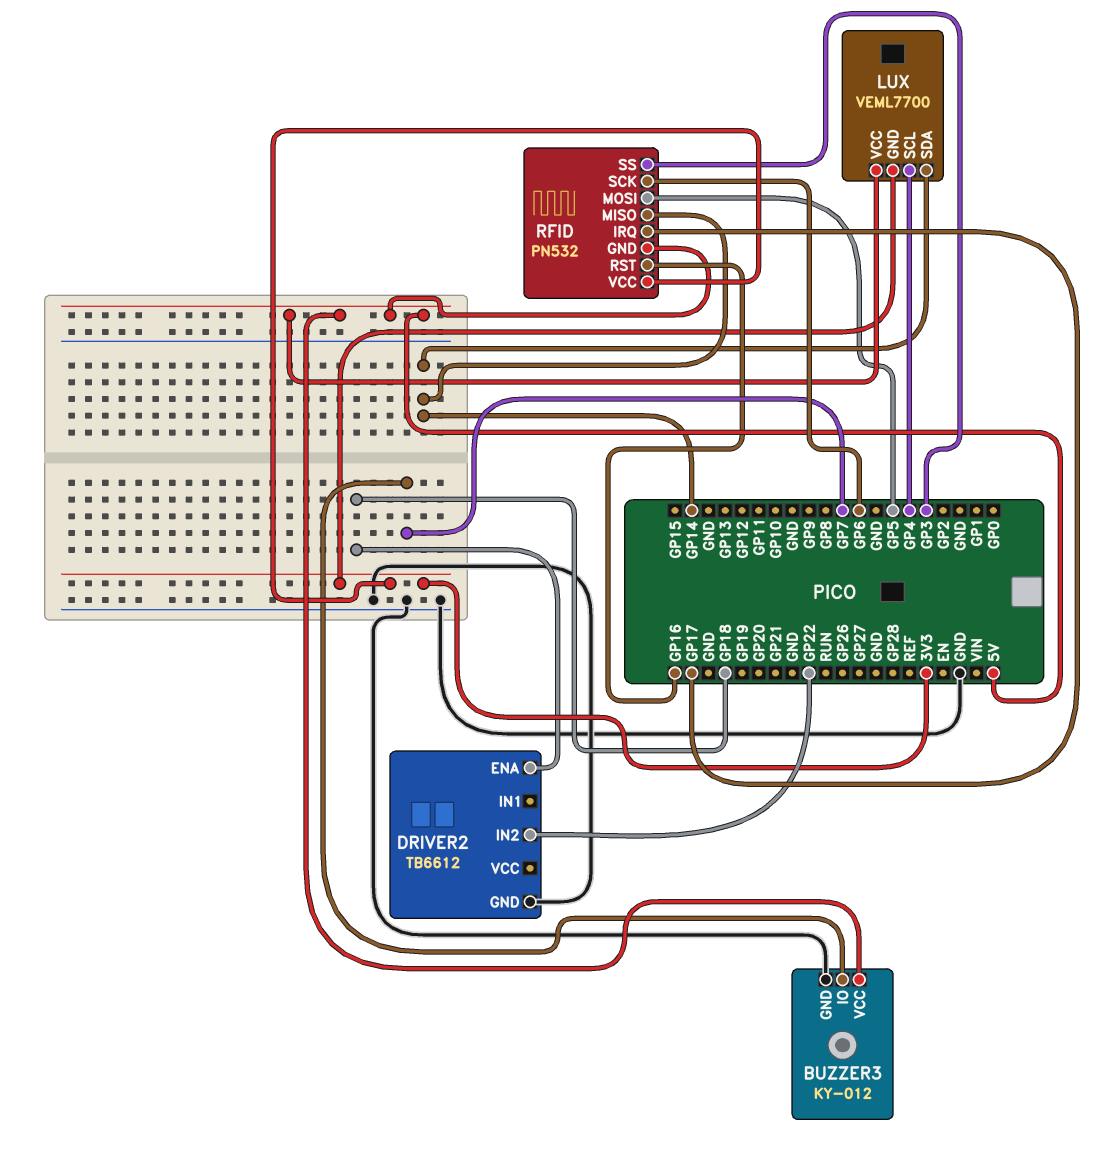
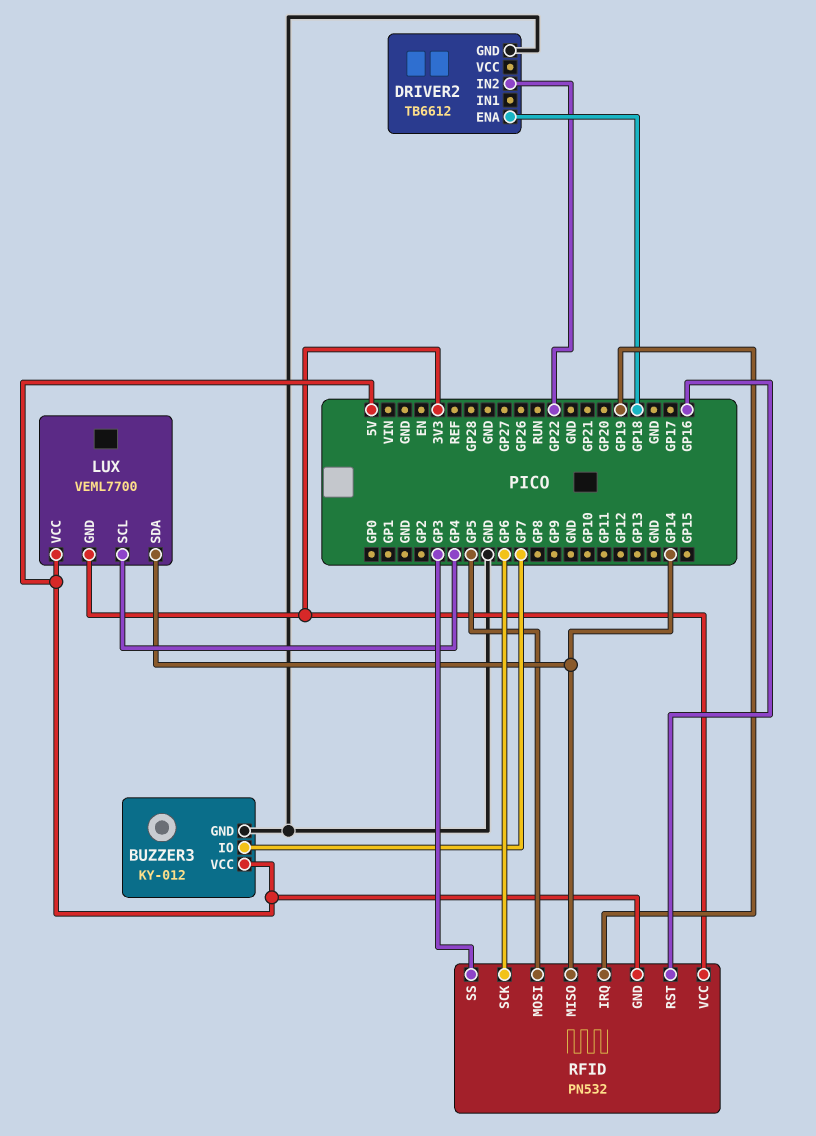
RFID pin IRQ: GP17 -> GP19

